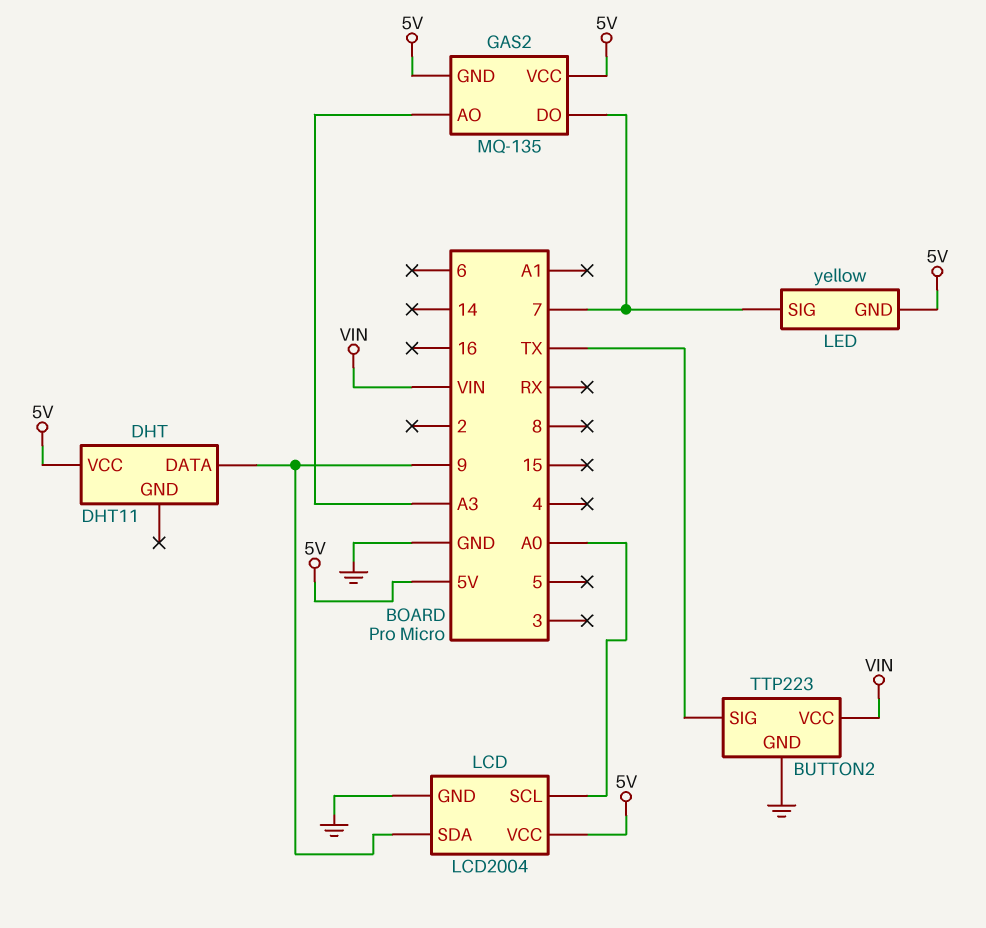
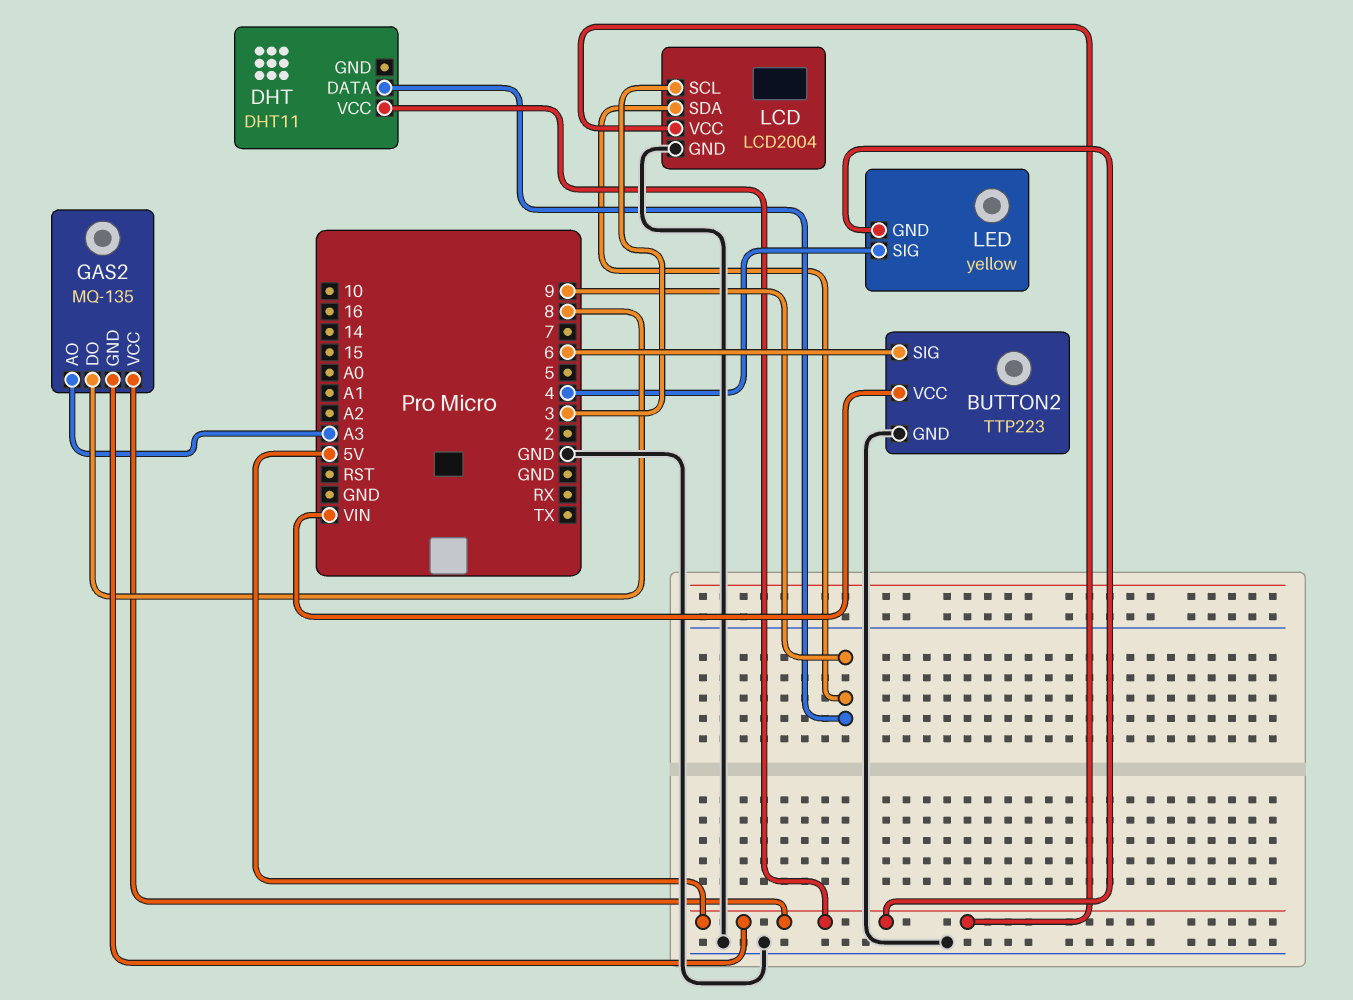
BUTTON2 pin SIG: TX -> 6
GAS2 pin DO: 7 -> 8
LCD pin SCL: A0 -> 3
LED pin SIG: 7 -> 4

